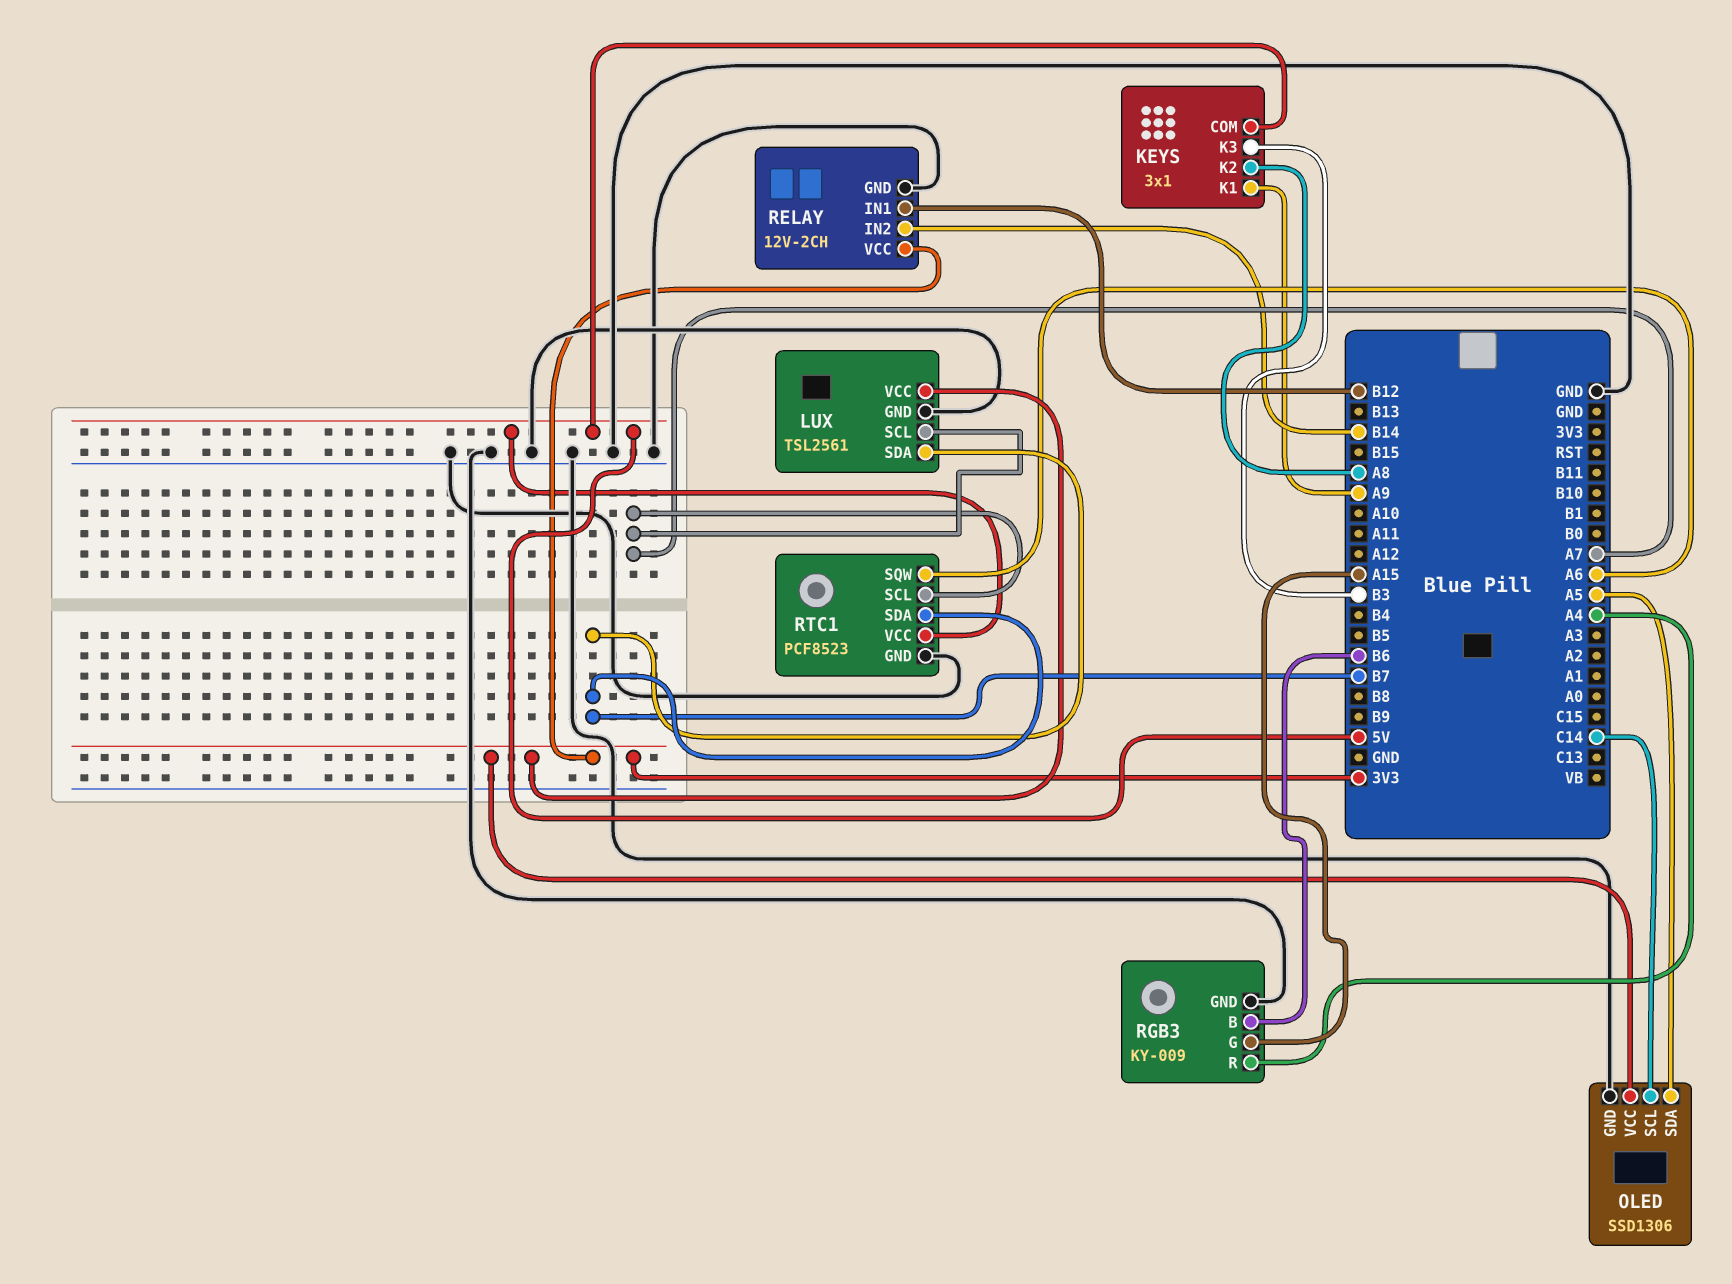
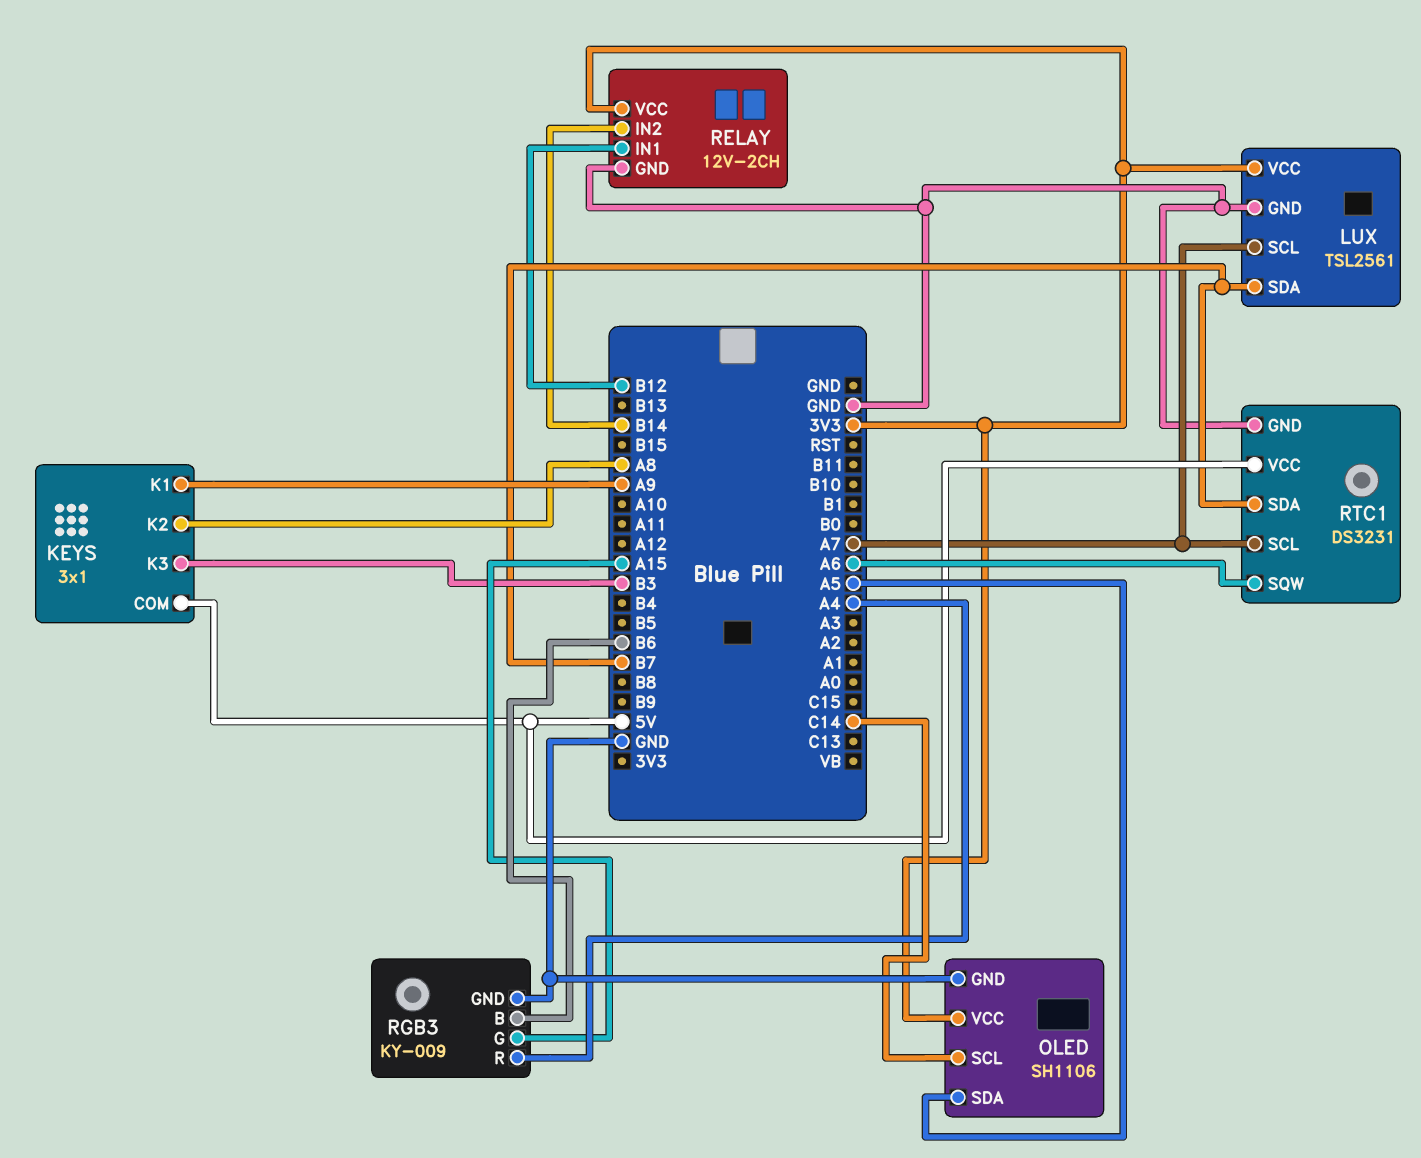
OLED: SSD1306 -> SH1106
RTC1: PCF8523 -> DS3231

